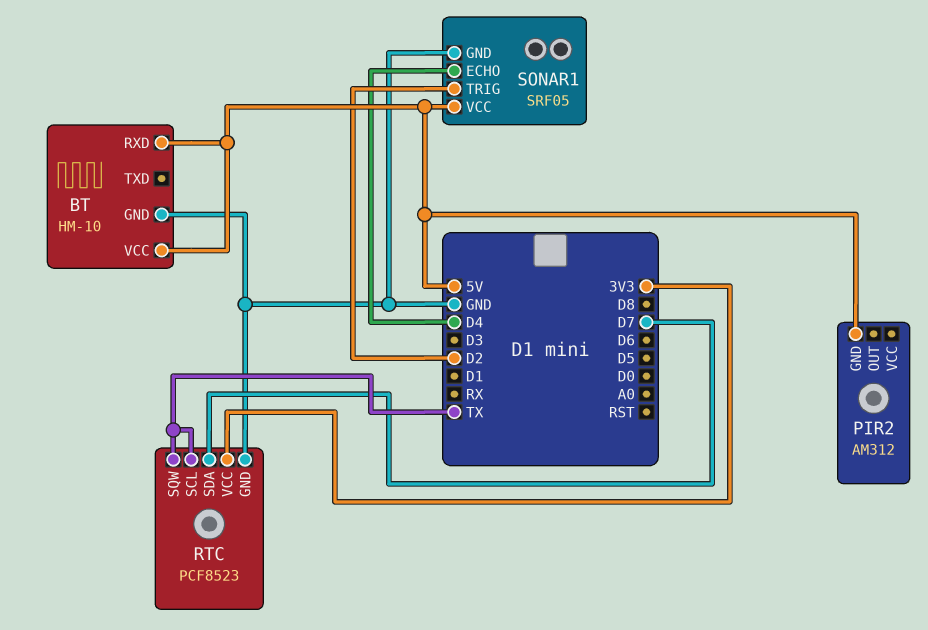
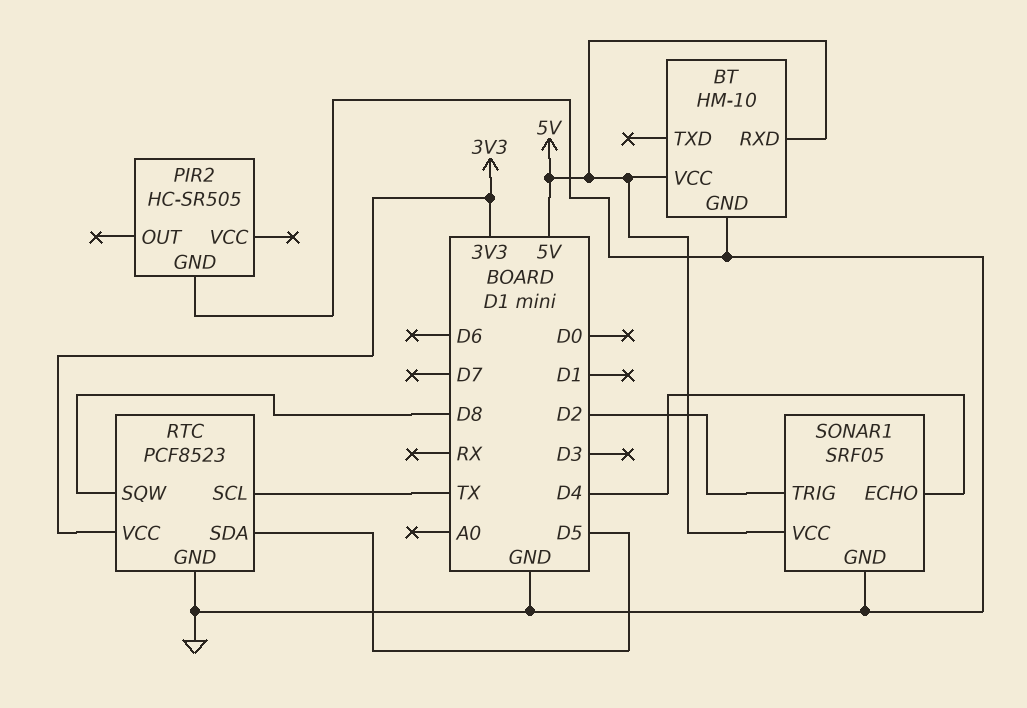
PIR2: AM312 -> HC-SR505
PIR2 pin GND: 5V -> GND
RTC pin SDA: D7 -> D5
RTC pin SQW: TX -> D8

